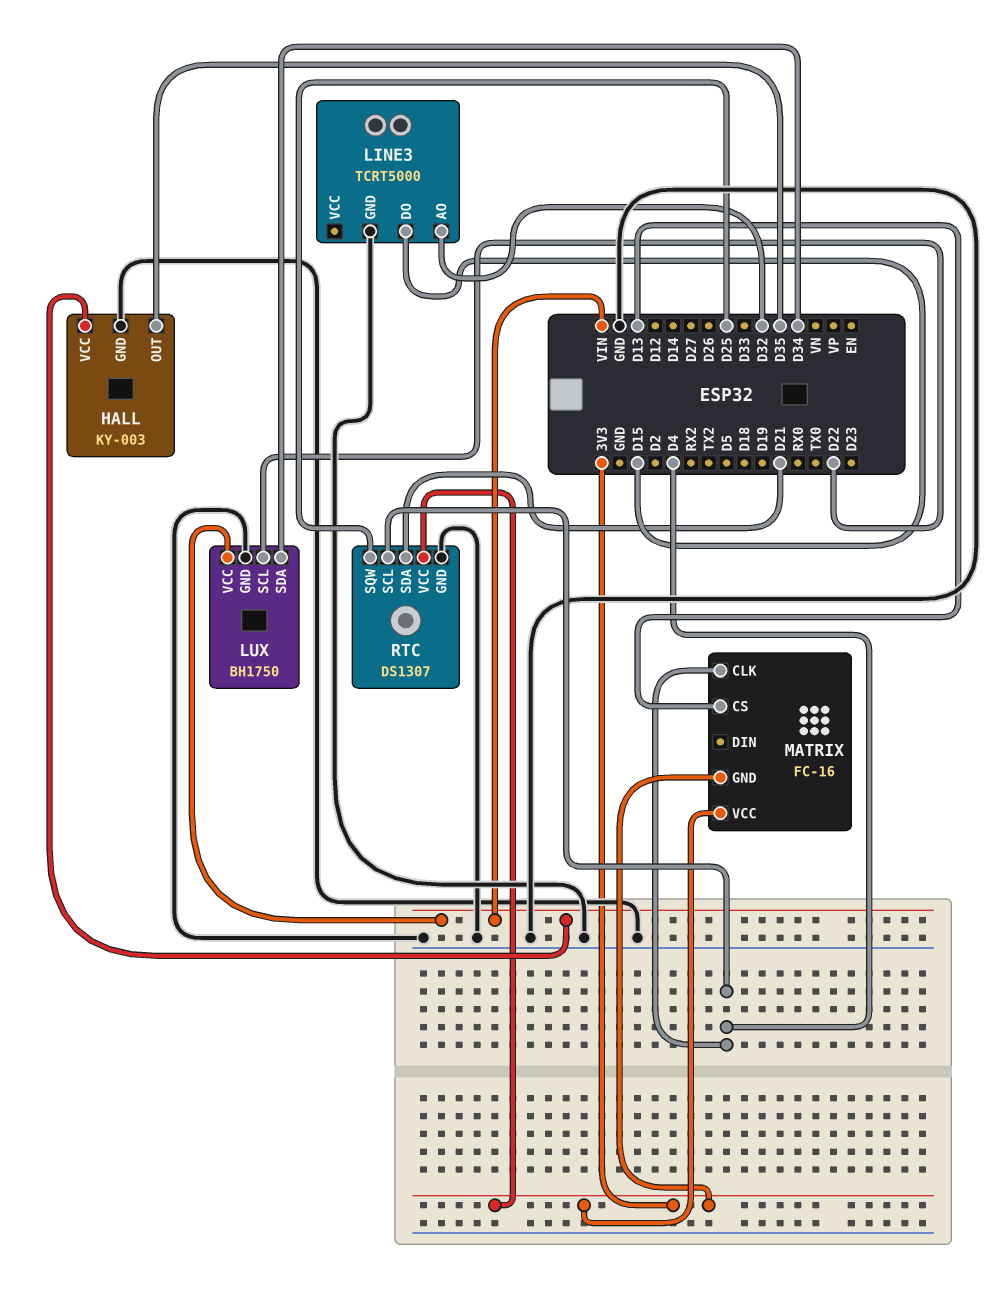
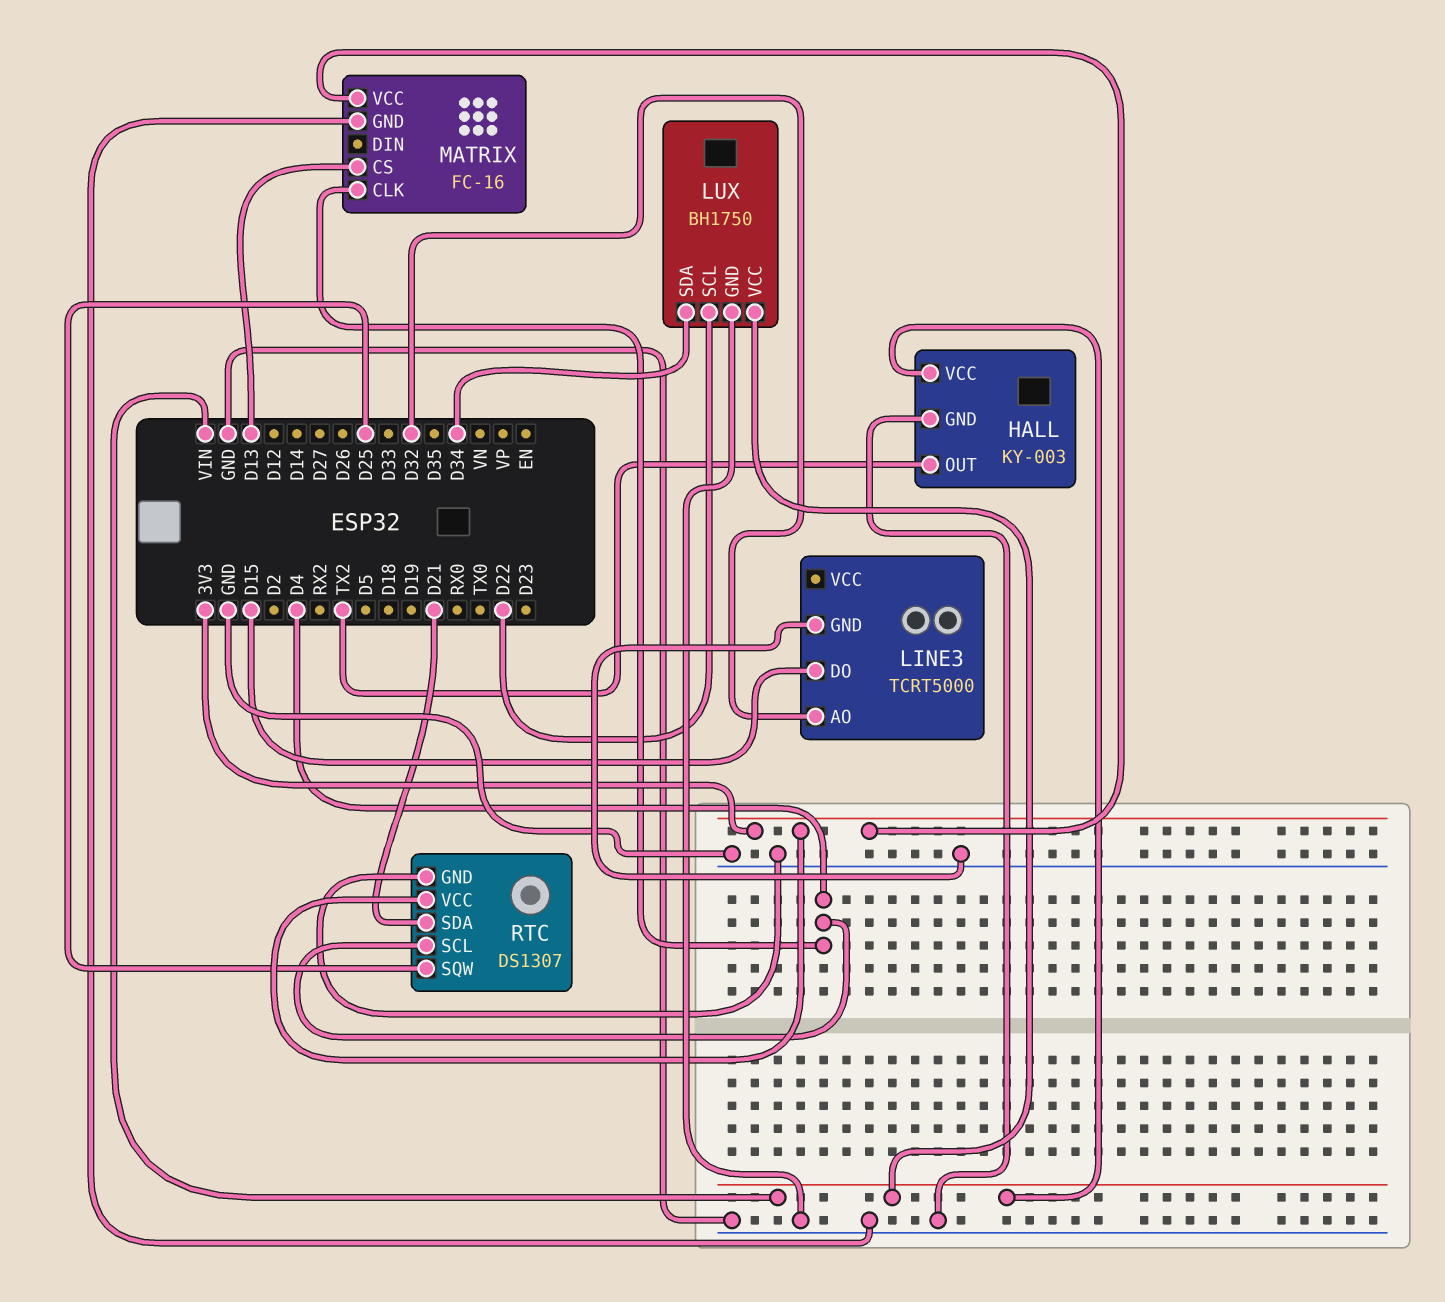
HALL pin OUT: D35 -> TX2
MATRIX pin GND: 3V3 -> GND

